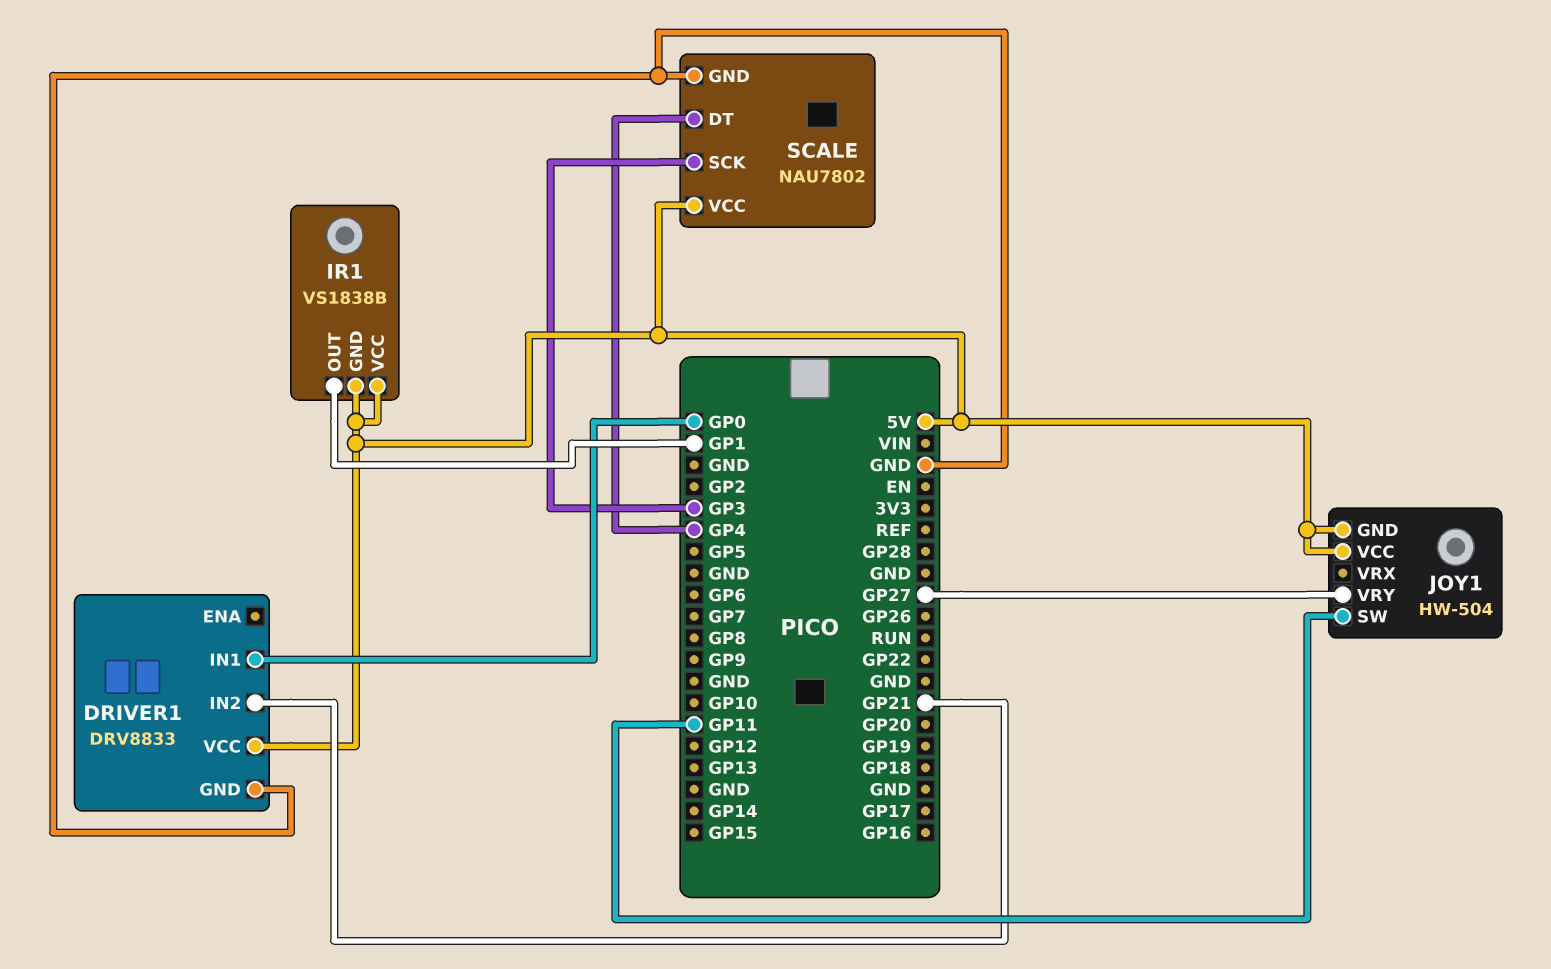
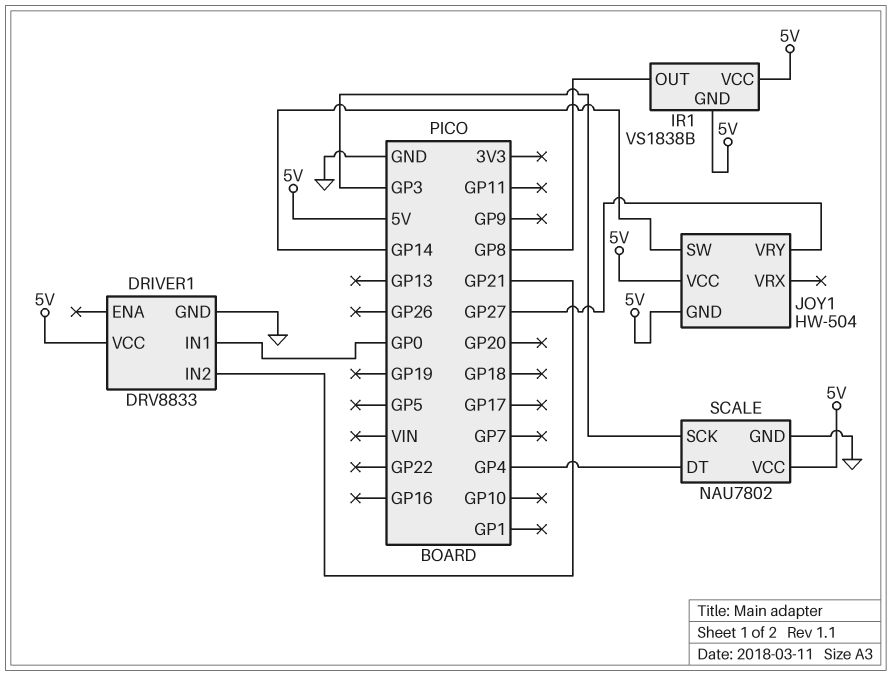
IR1 pin OUT: GP1 -> GP8
JOY1 pin SW: GP11 -> GP14

